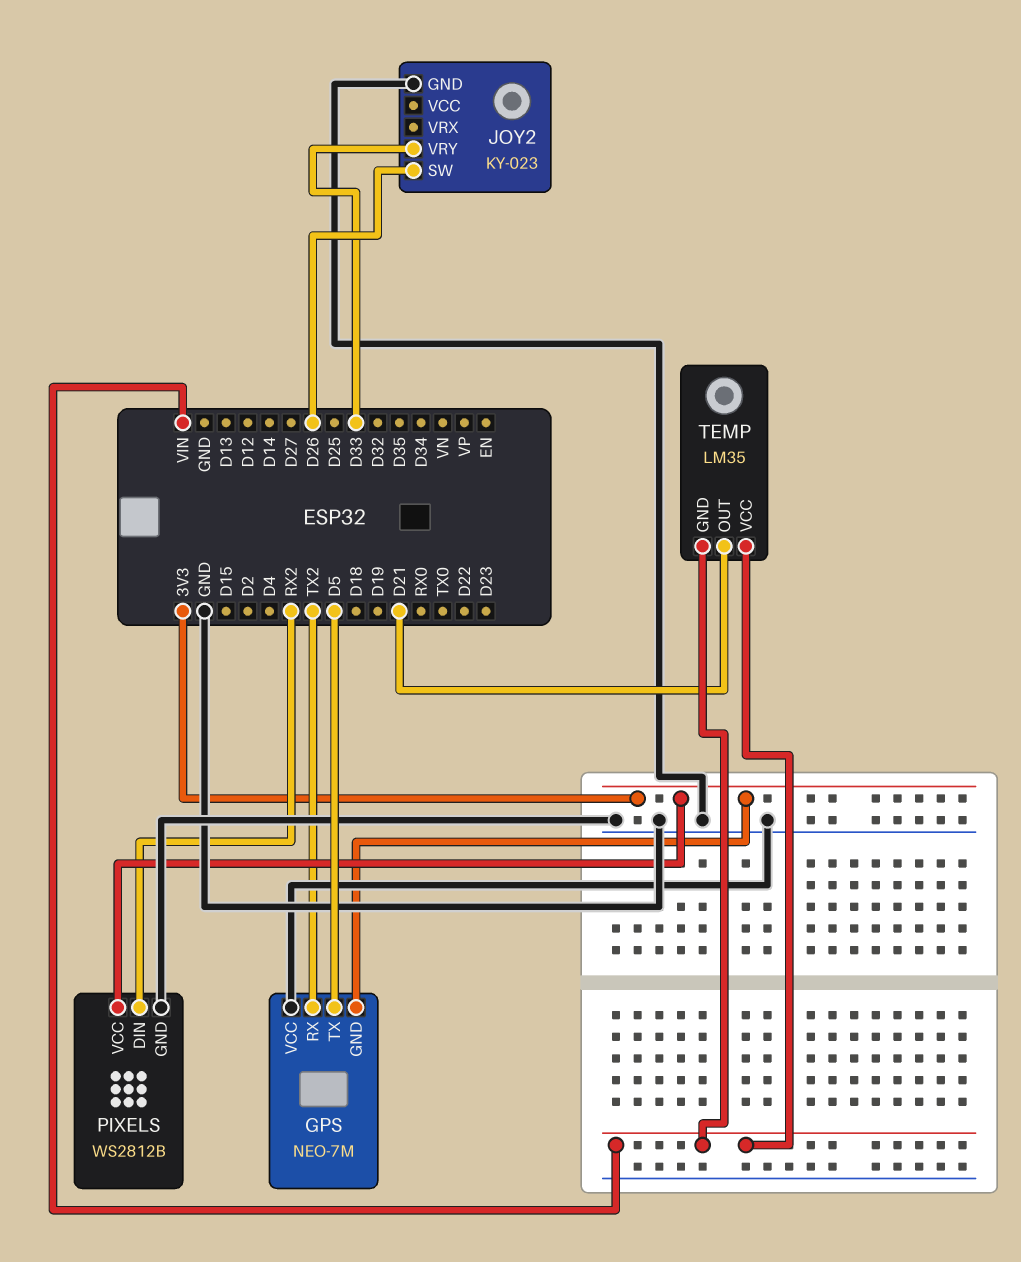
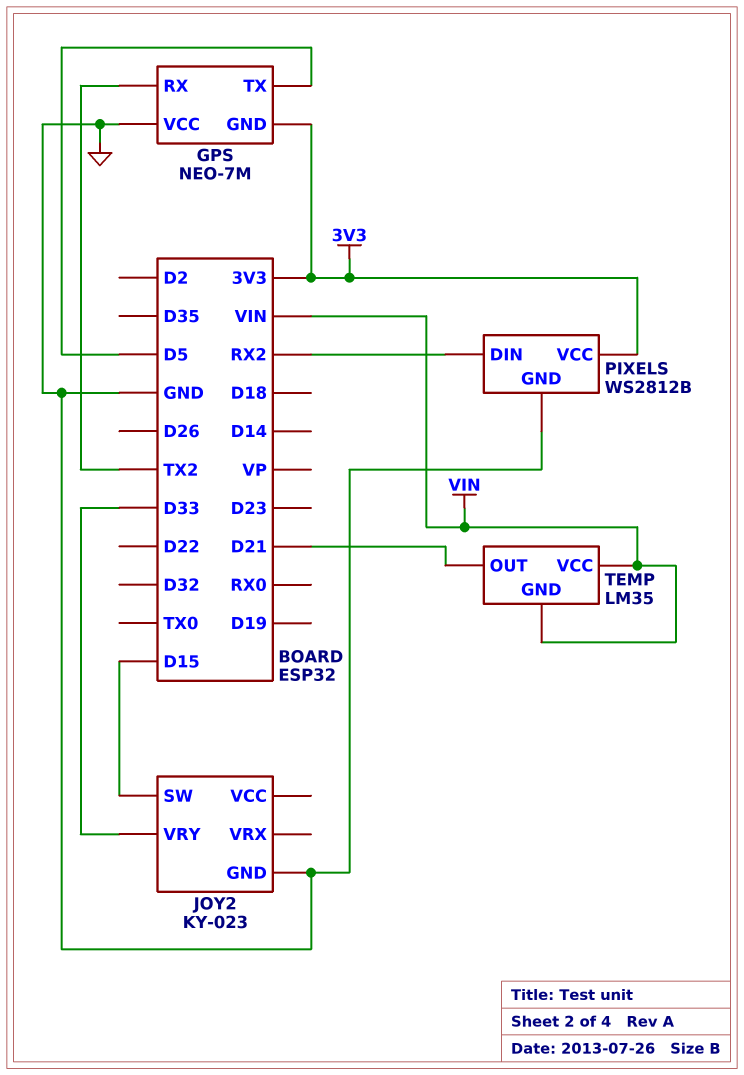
JOY2 pin SW: D26 -> D15

